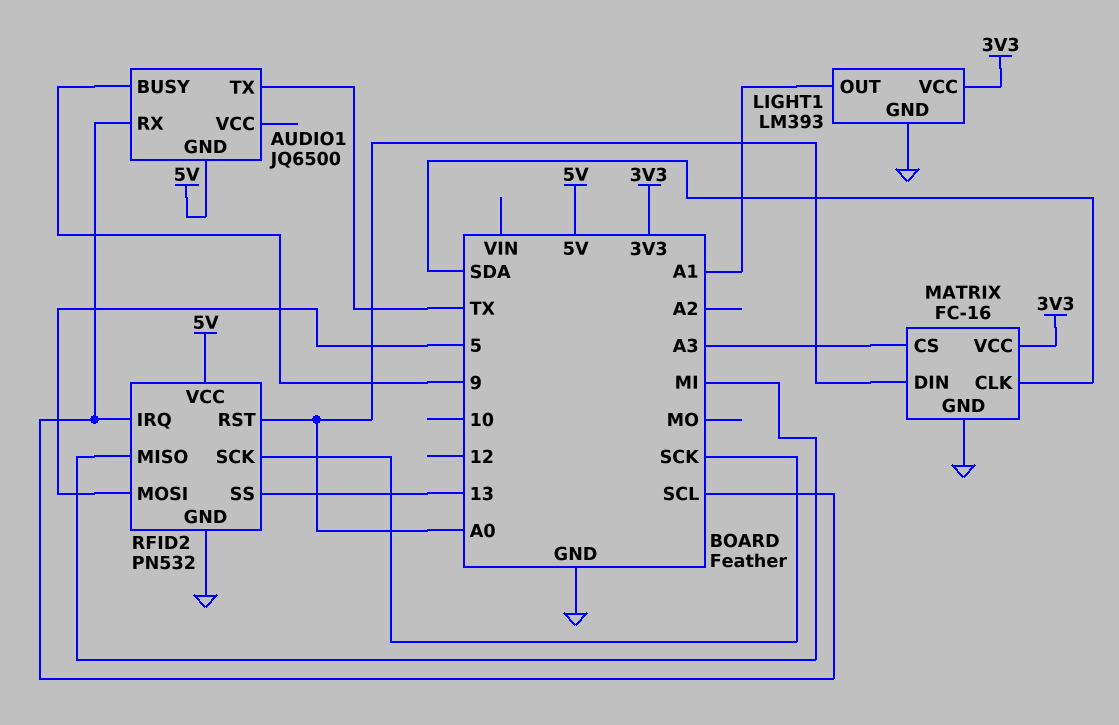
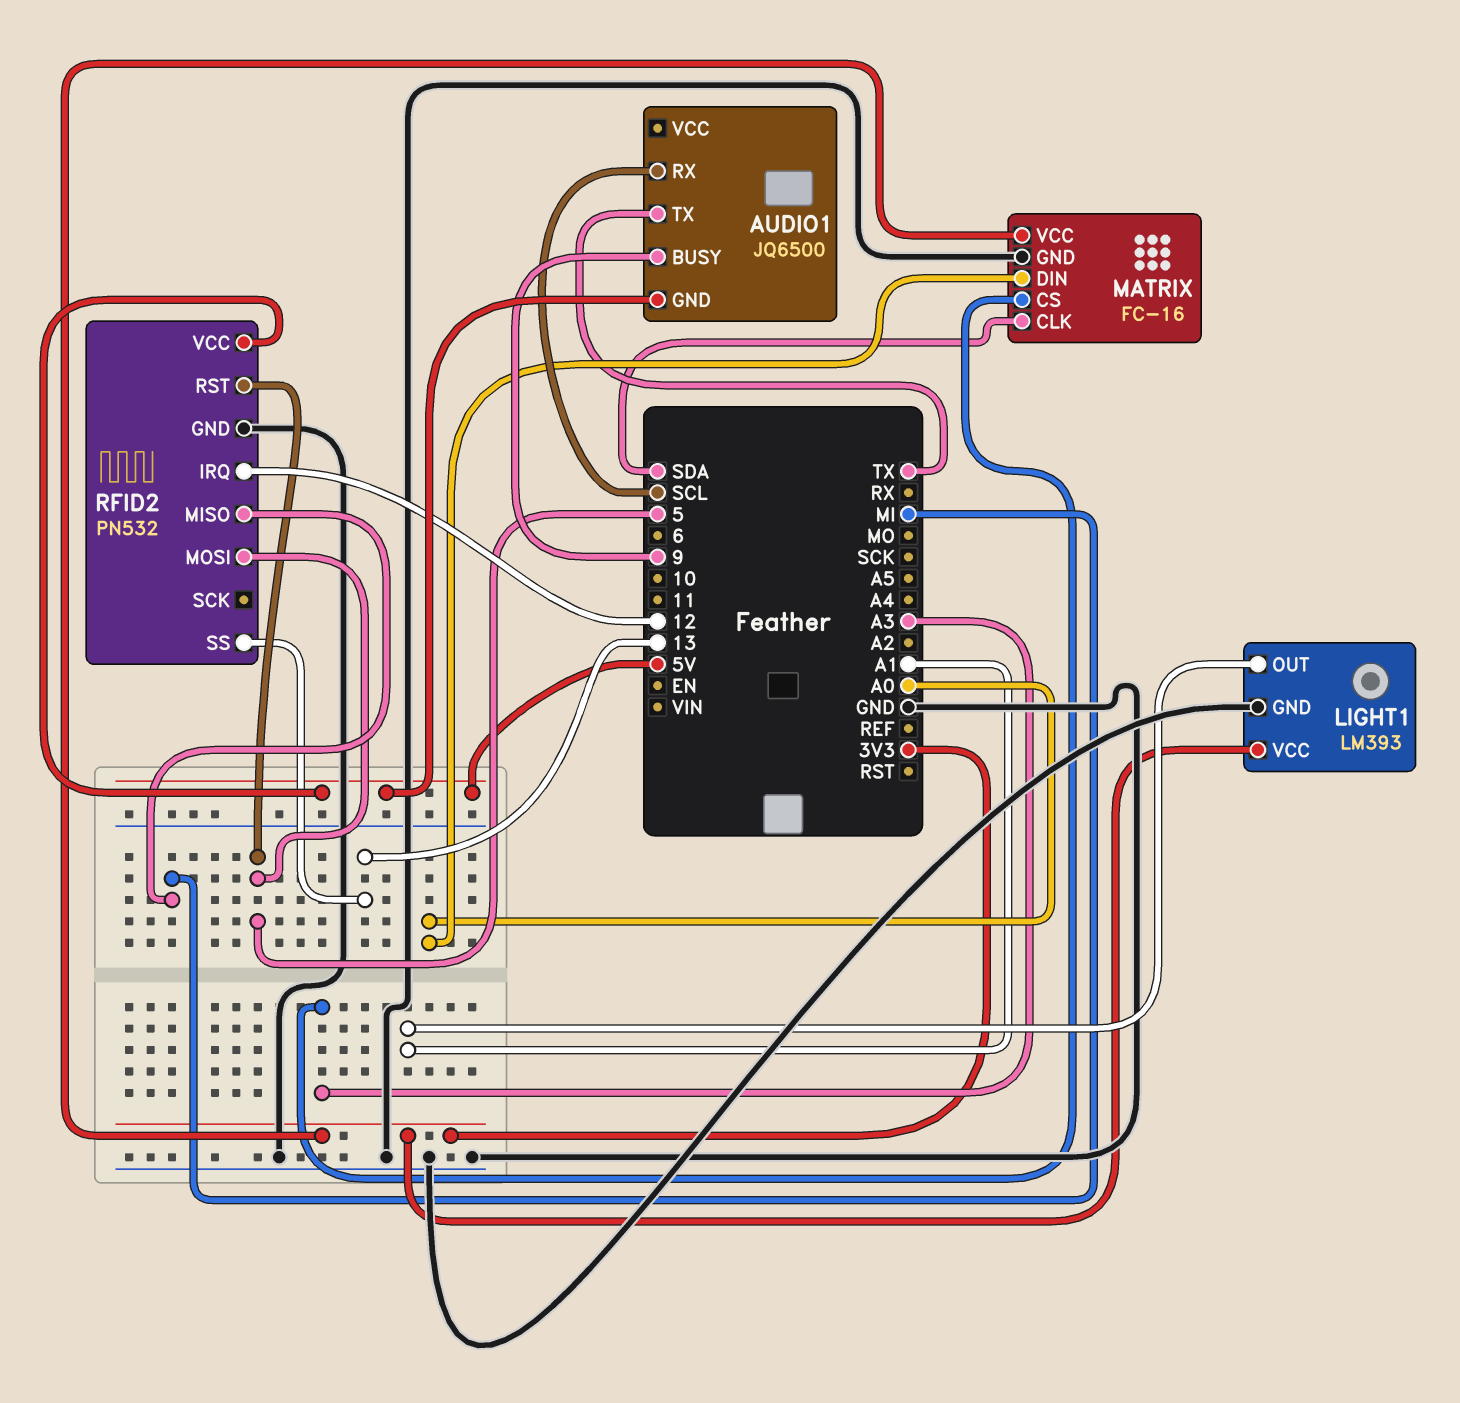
RFID2 pin IRQ: SCL -> 12
RFID2 pin RST: A0 -> 5
RFID2 pin SCK: SCK -> none

